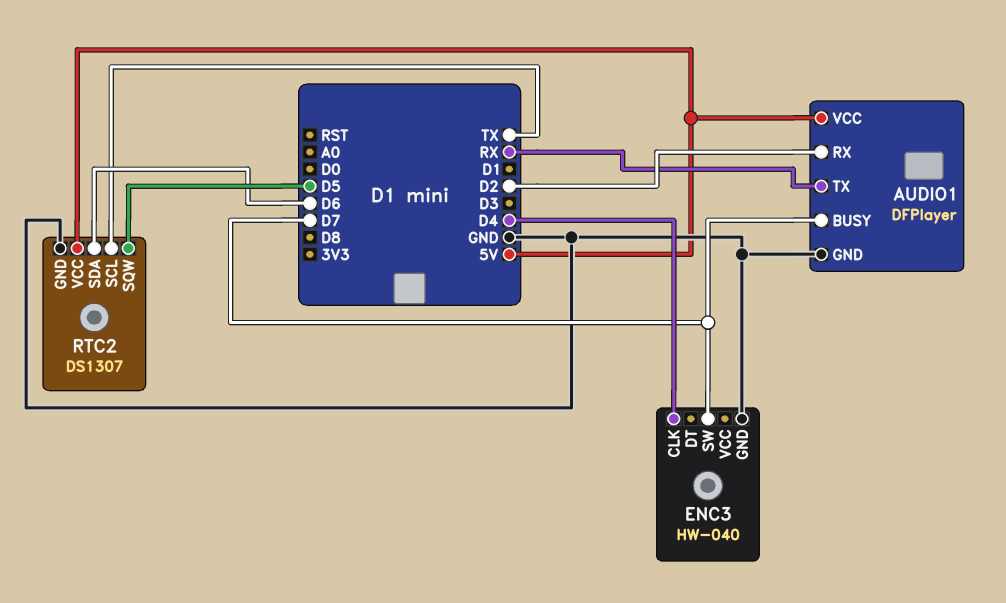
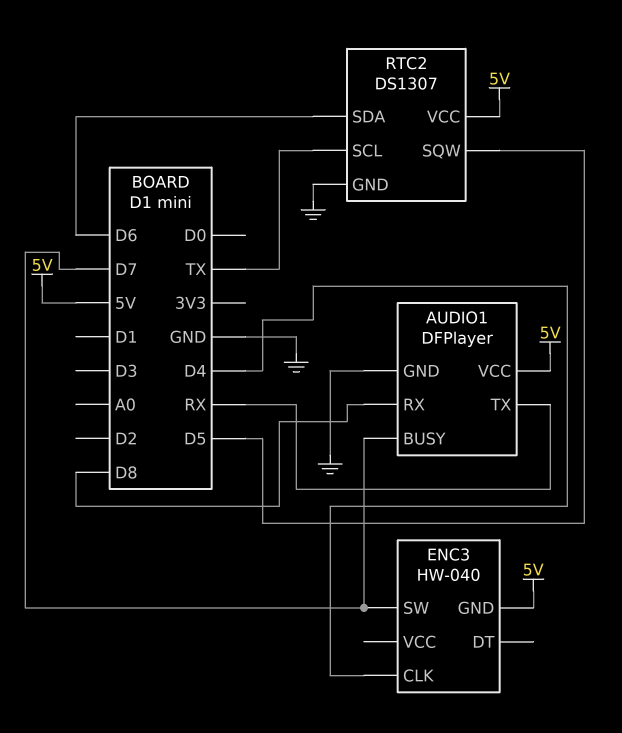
AUDIO1 pin RX: D2 -> D8
ENC3 pin GND: GND -> 5V

